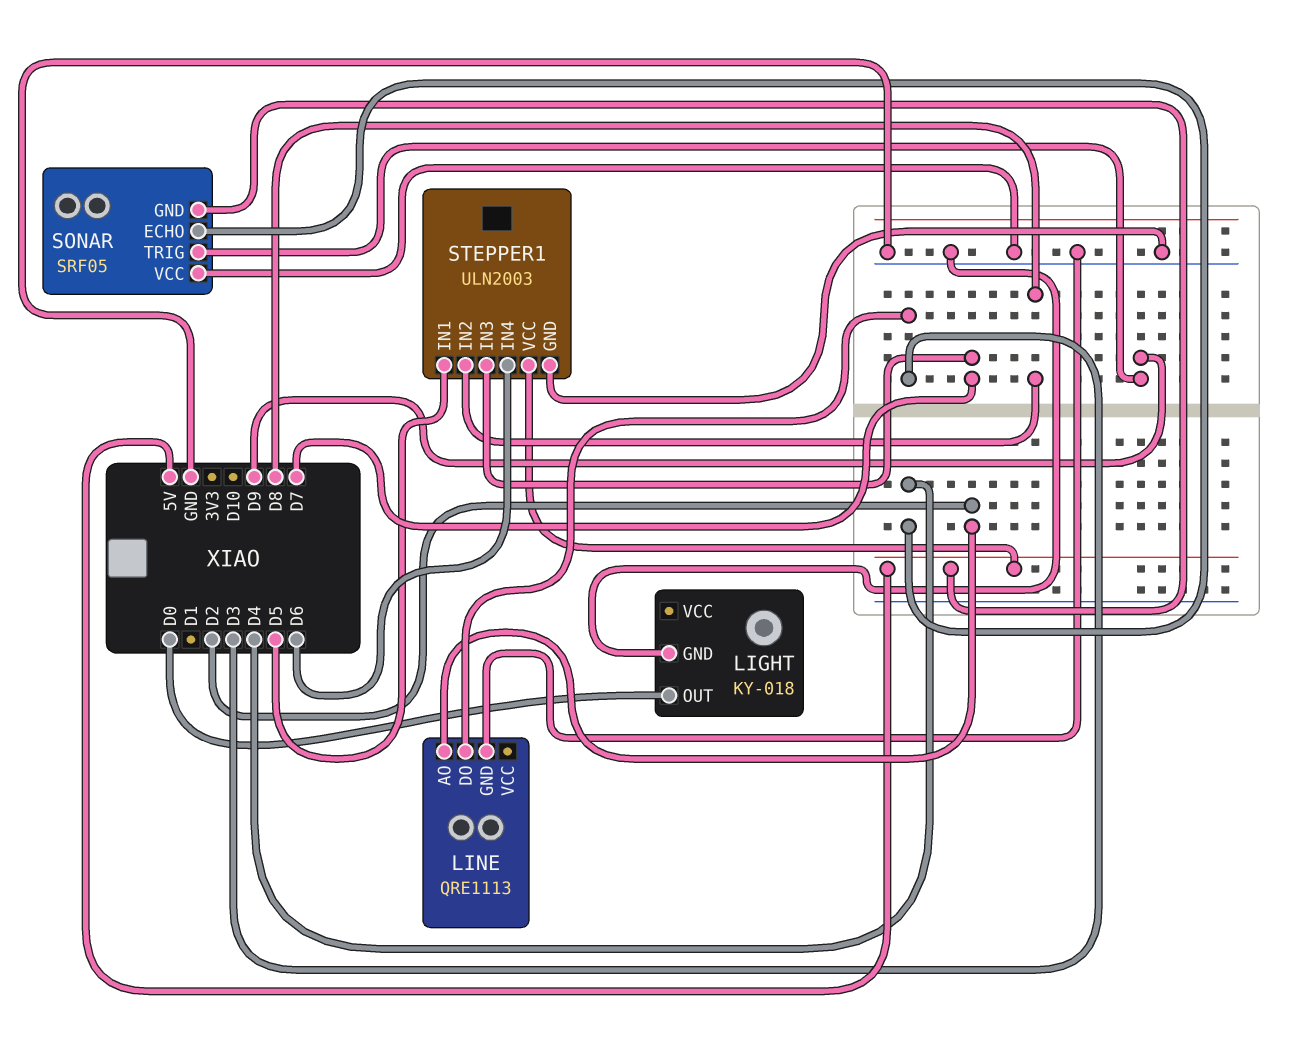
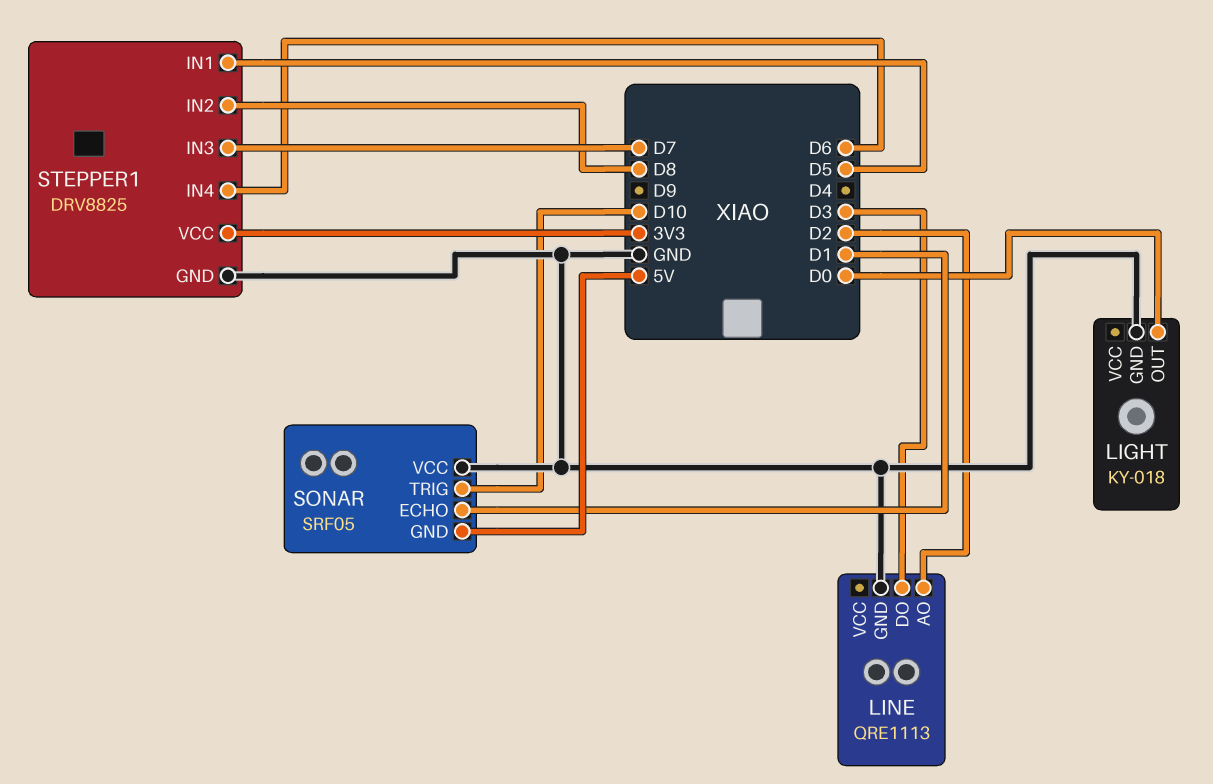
SONAR pin ECHO: D4 -> D1
SONAR pin TRIG: D9 -> D10
STEPPER1: ULN2003 -> DRV8825
STEPPER1 pin VCC: 5V -> 3V3

